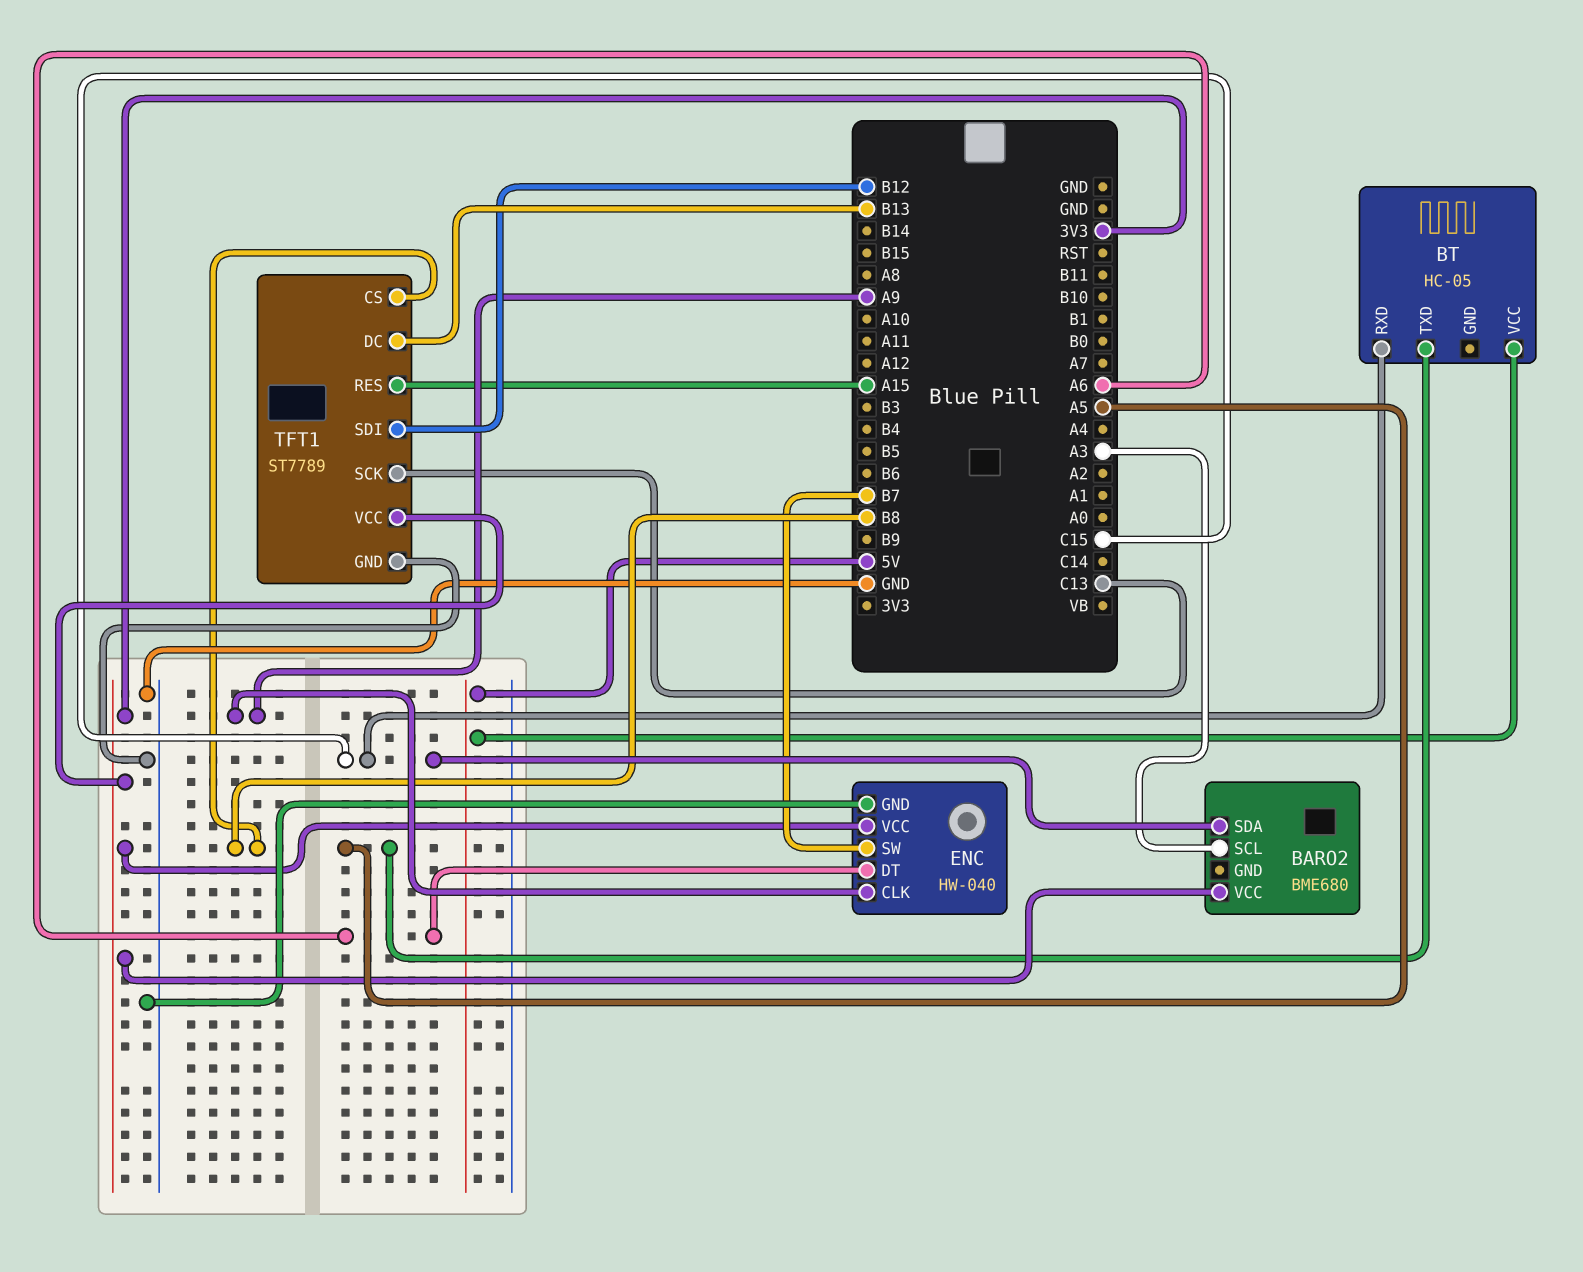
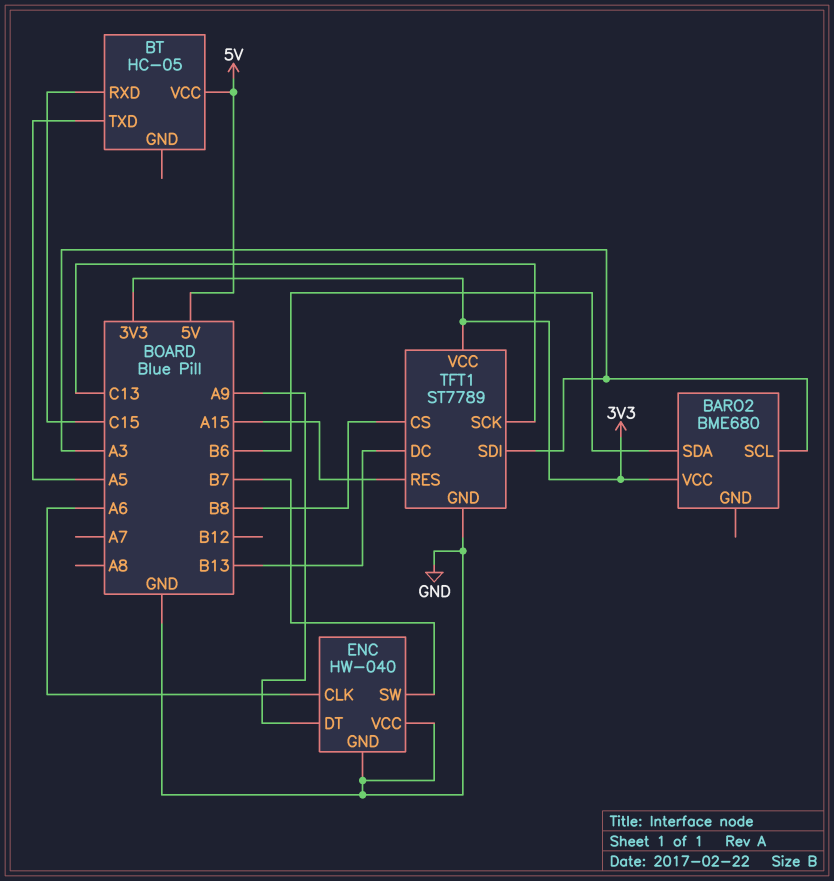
BARO2 pin SDA: C15 -> B6
ENC pin CLK: A9 -> A6
ENC pin DT: A6 -> A9
ENC pin VCC: 3V3 -> GND
TFT1 pin SDI: B12 -> A3

